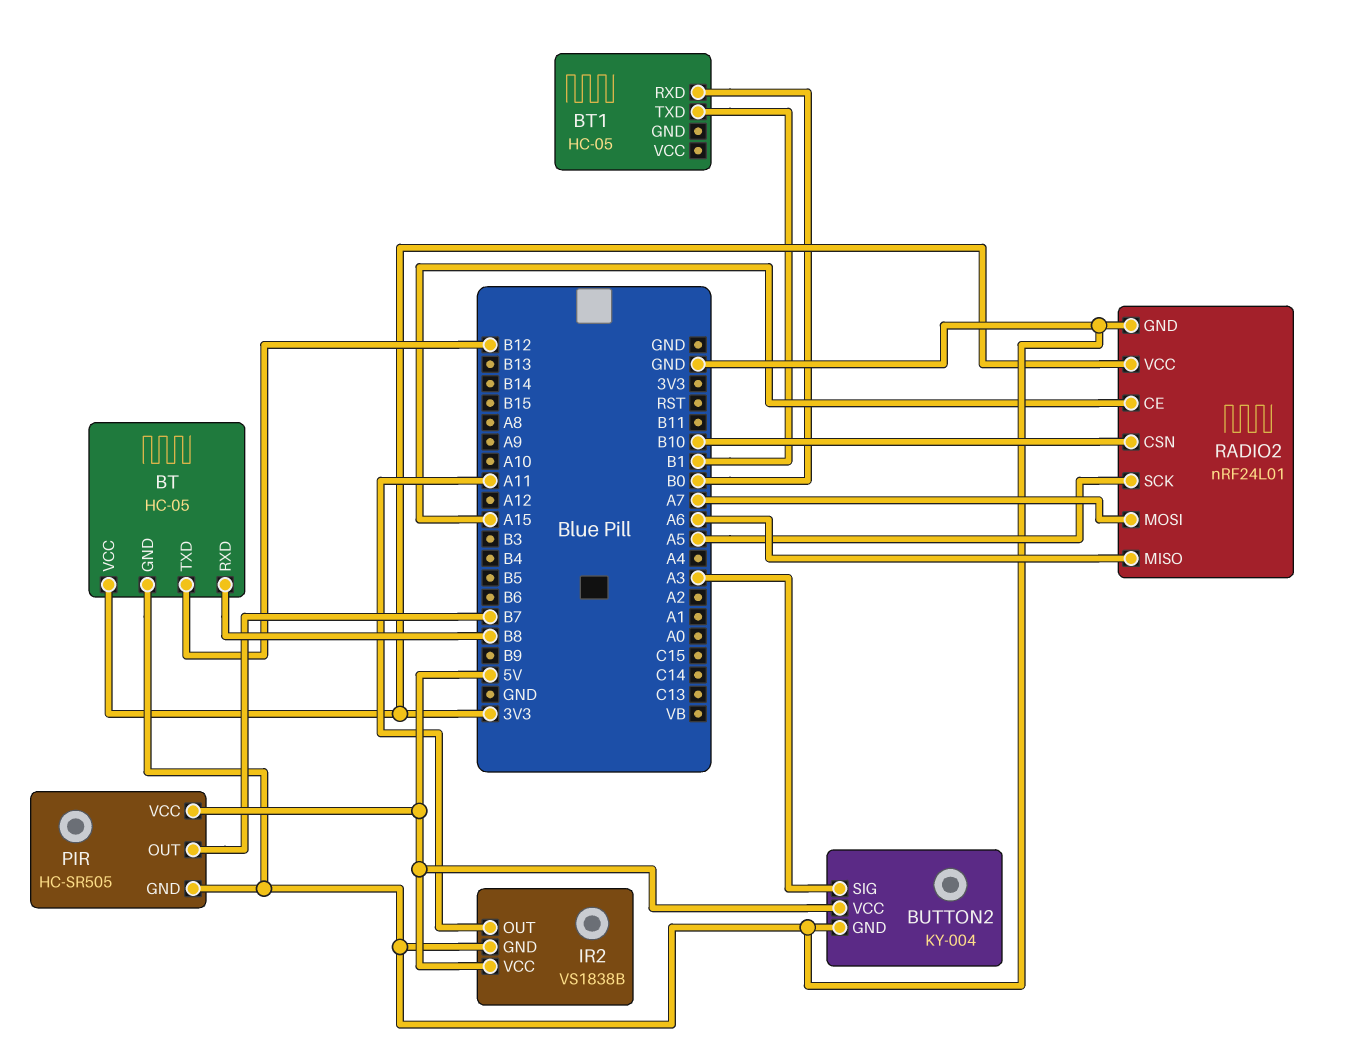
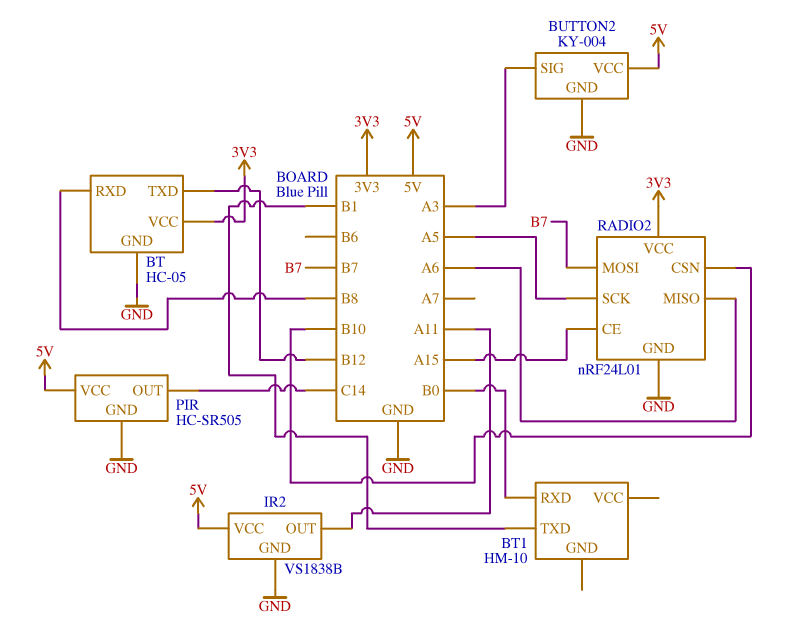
BT1: HC-05 -> HM-10
PIR pin OUT: B7 -> C14
RADIO2 pin MOSI: A7 -> B7

